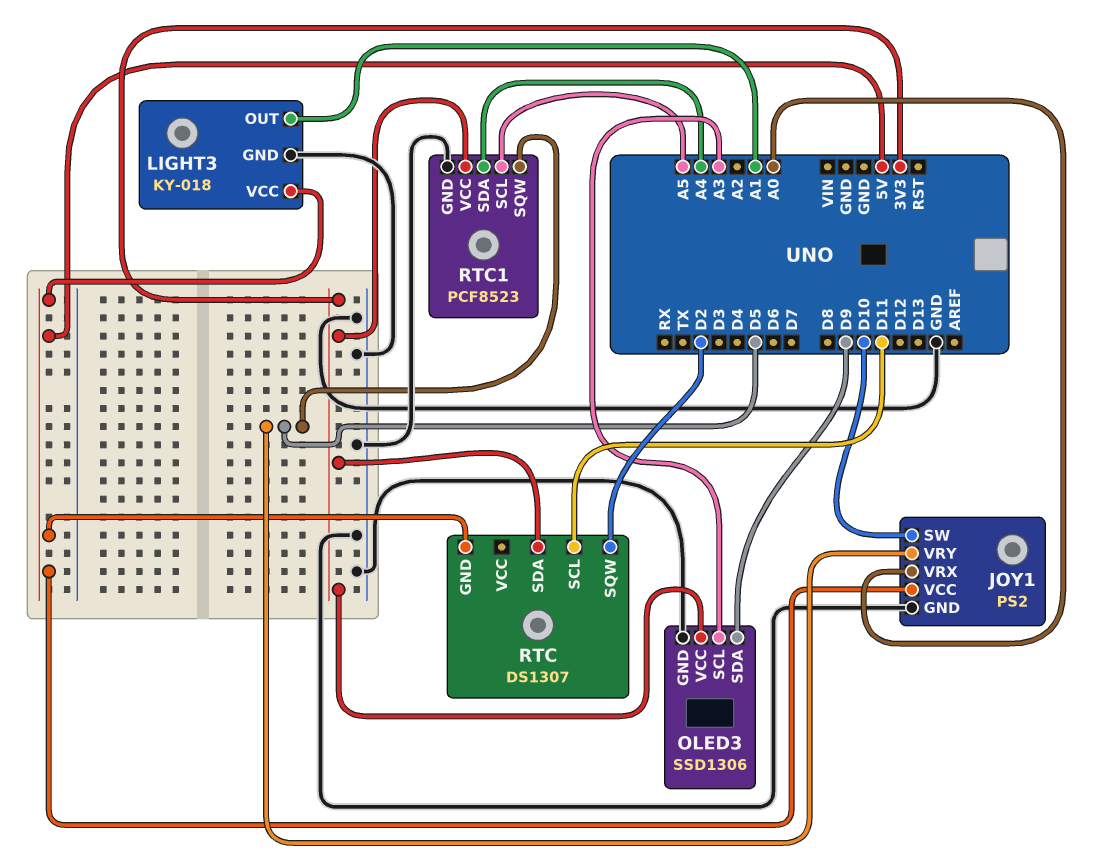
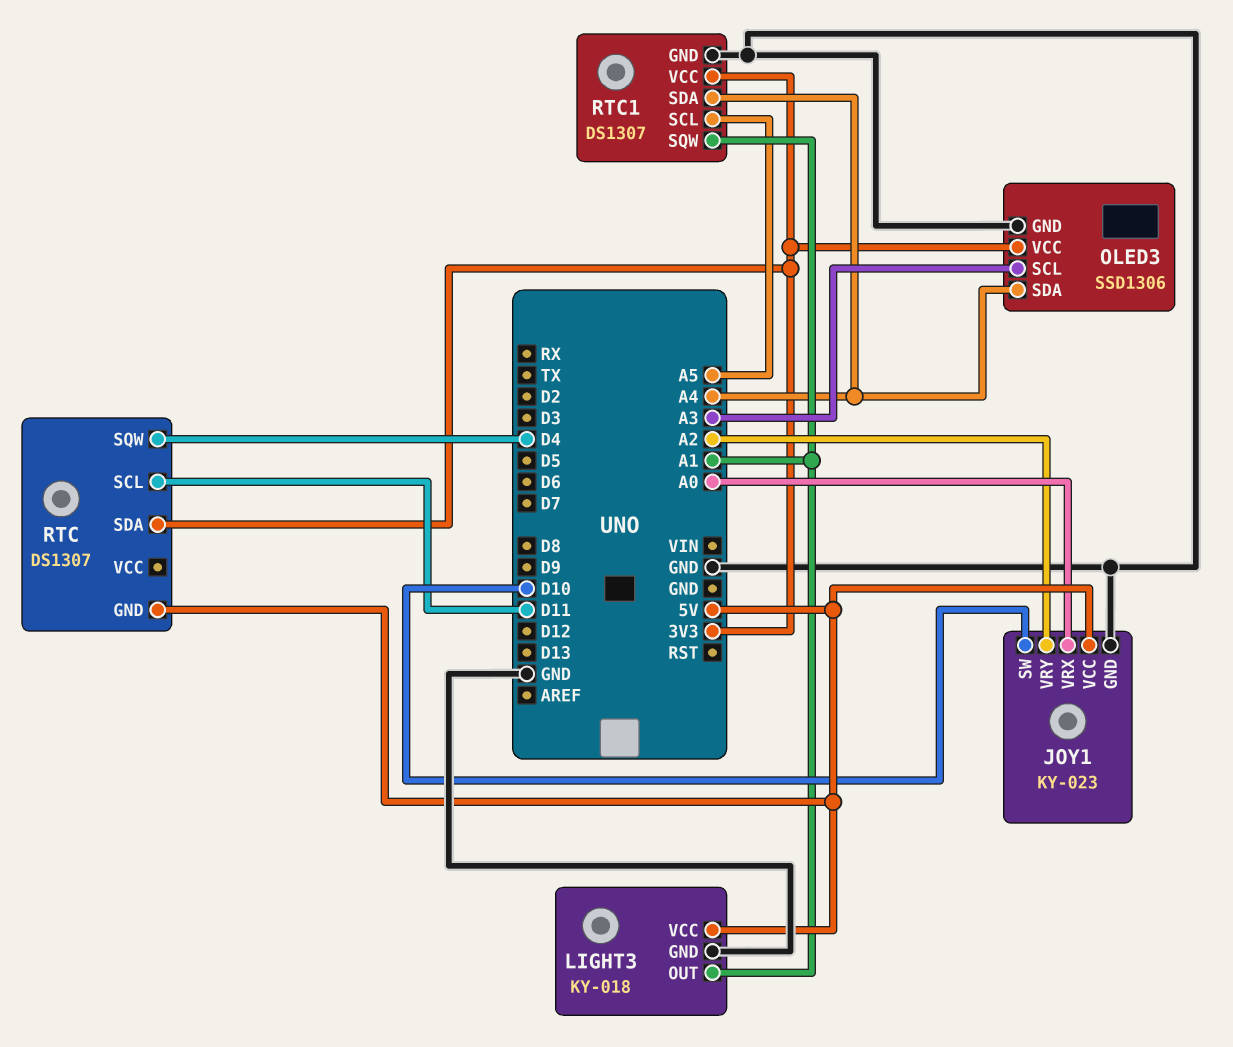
JOY1: PS2 -> KY-023
JOY1 pin VRY: D5 -> A2
OLED3 pin SDA: D9 -> A4
RTC pin SQW: D2 -> D4
RTC1: PCF8523 -> DS1307
RTC1 pin SQW: D5 -> A1

